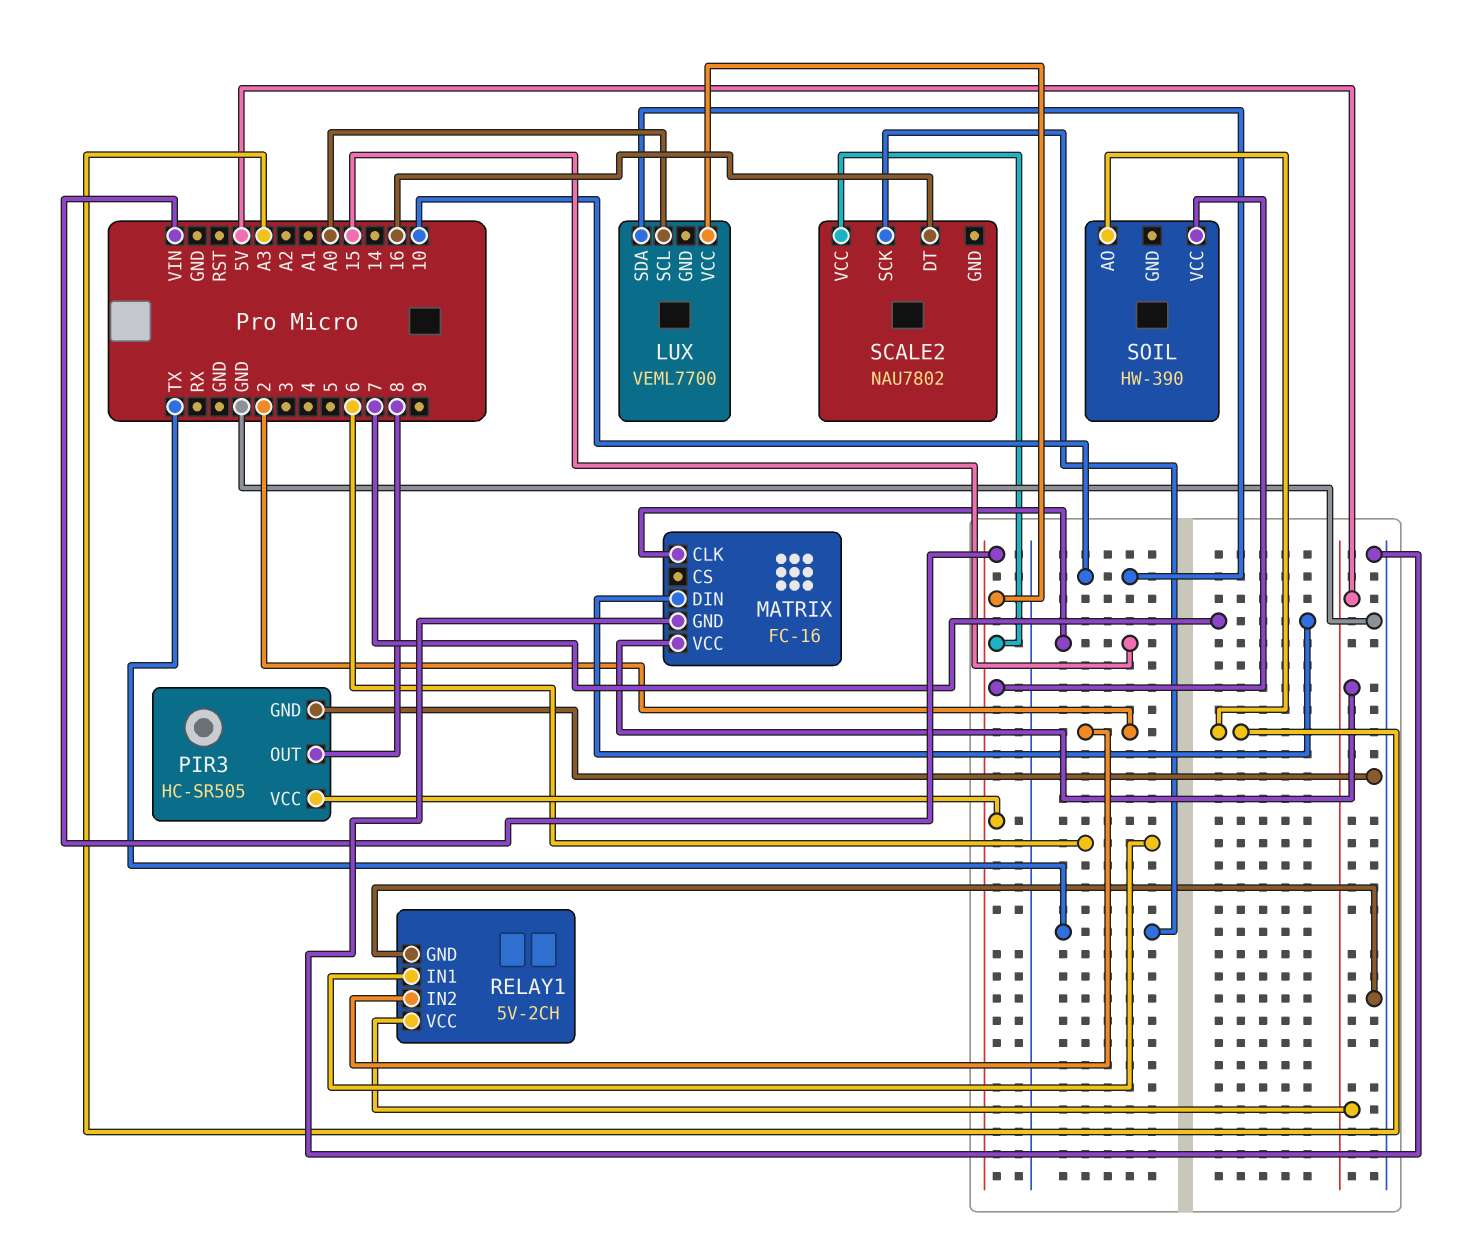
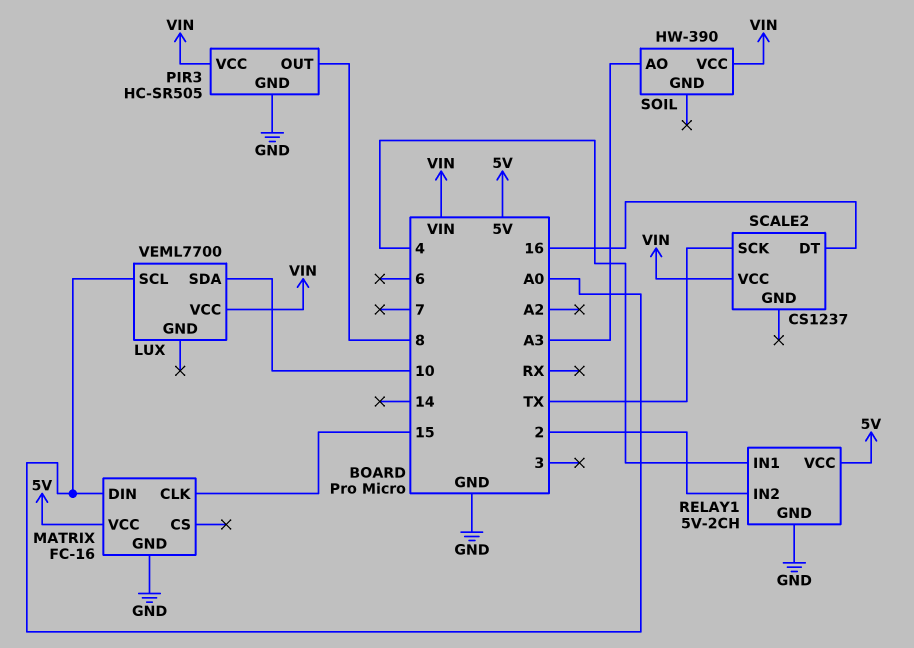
MATRIX pin DIN: 7 -> A0
RELAY1 pin IN1: 6 -> 4
SCALE2: NAU7802 -> CS1237

